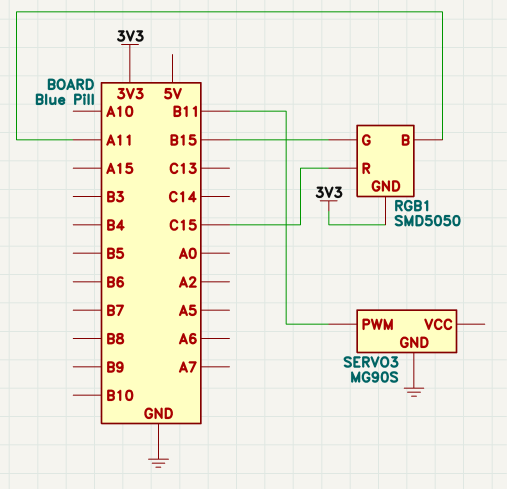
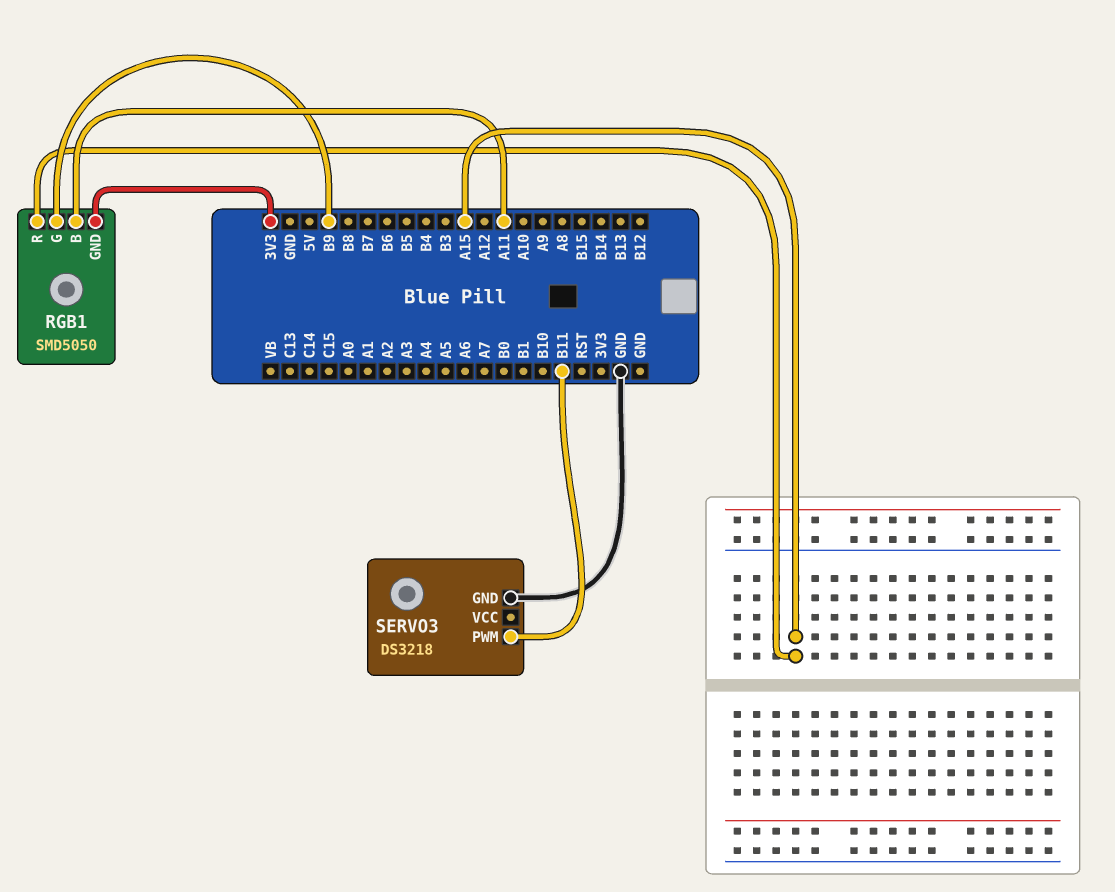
RGB1 pin G: B15 -> B9
RGB1 pin R: C15 -> A15
SERVO3: MG90S -> DS3218

